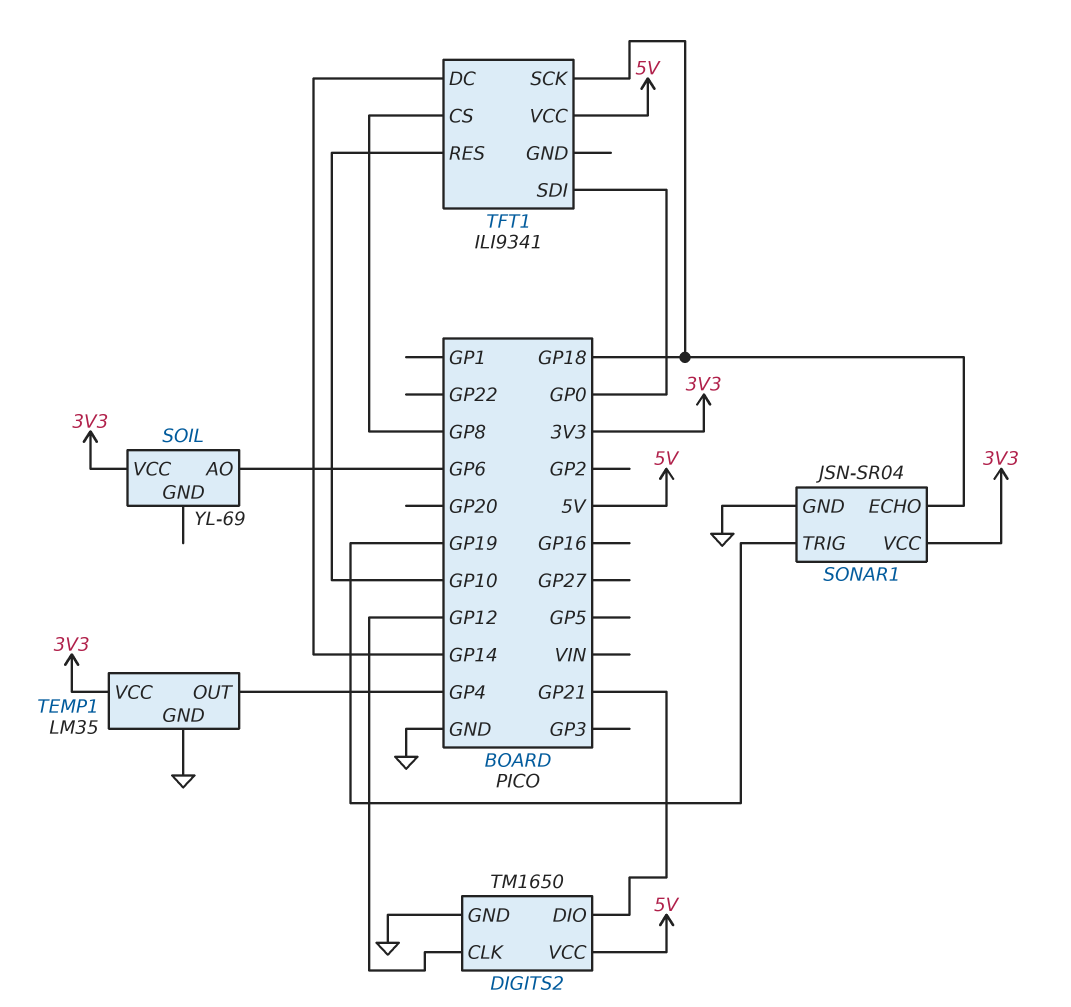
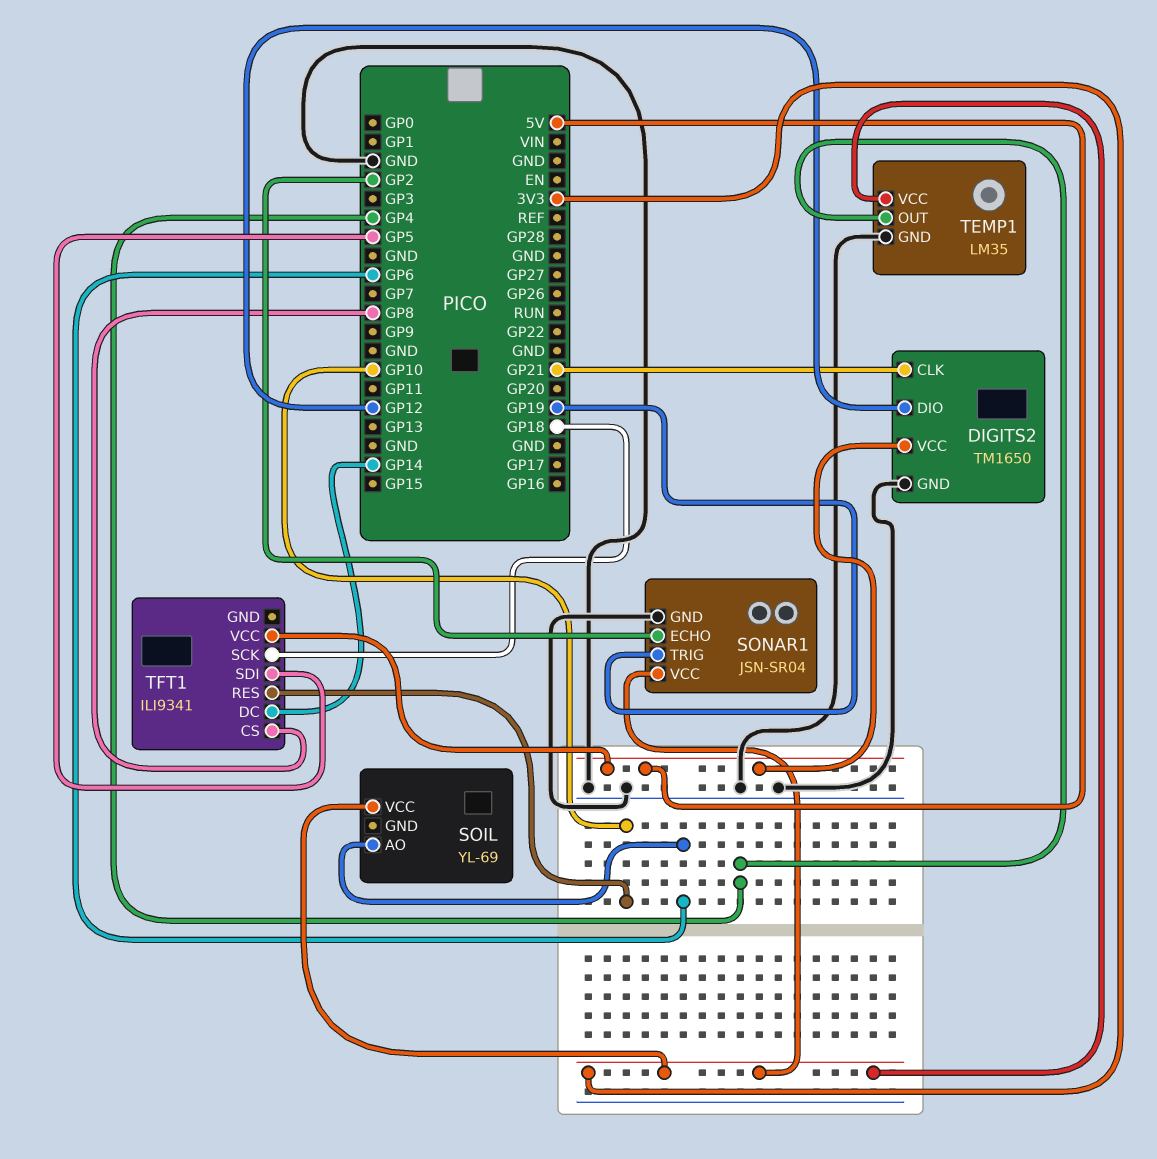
DIGITS2 pin CLK: GP12 -> GP21
DIGITS2 pin DIO: GP21 -> GP12
SONAR1 pin ECHO: GP18 -> GP2
TFT1 pin SDI: GP0 -> GP5

